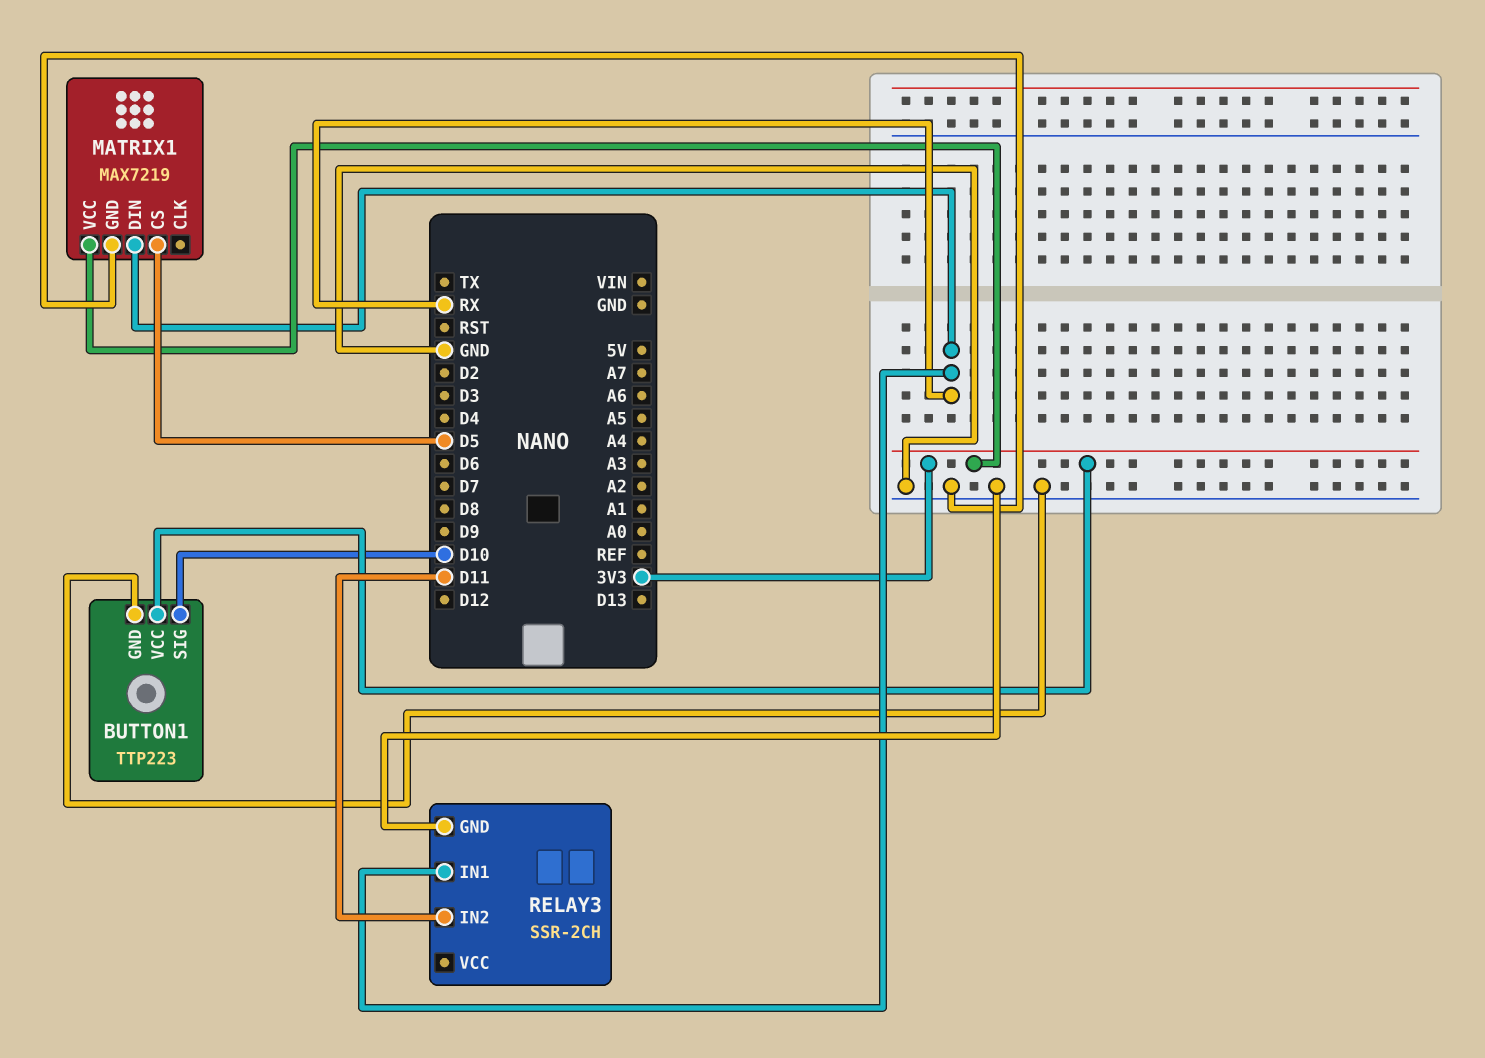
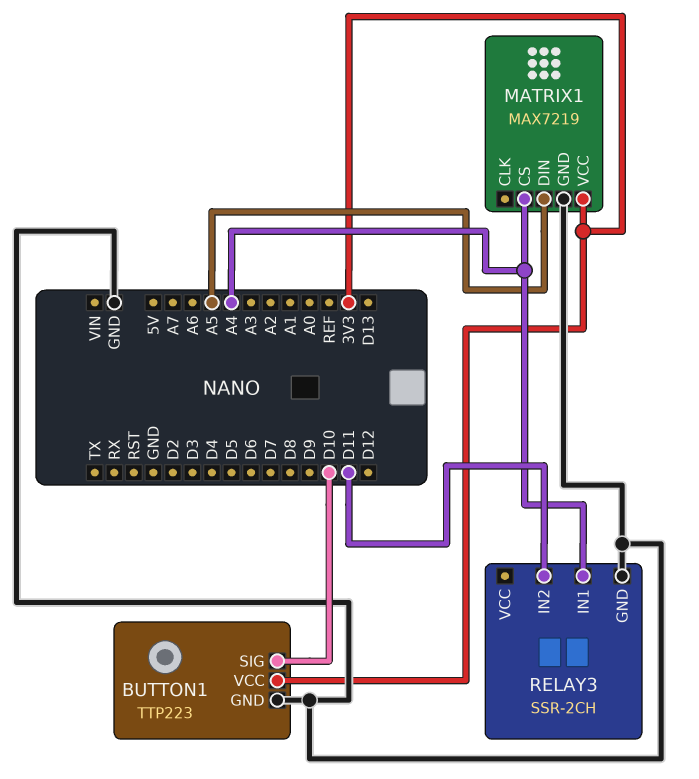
MATRIX1 pin CS: D5 -> A4
MATRIX1 pin DIN: RX -> A5
RELAY3 pin IN1: RX -> A4

